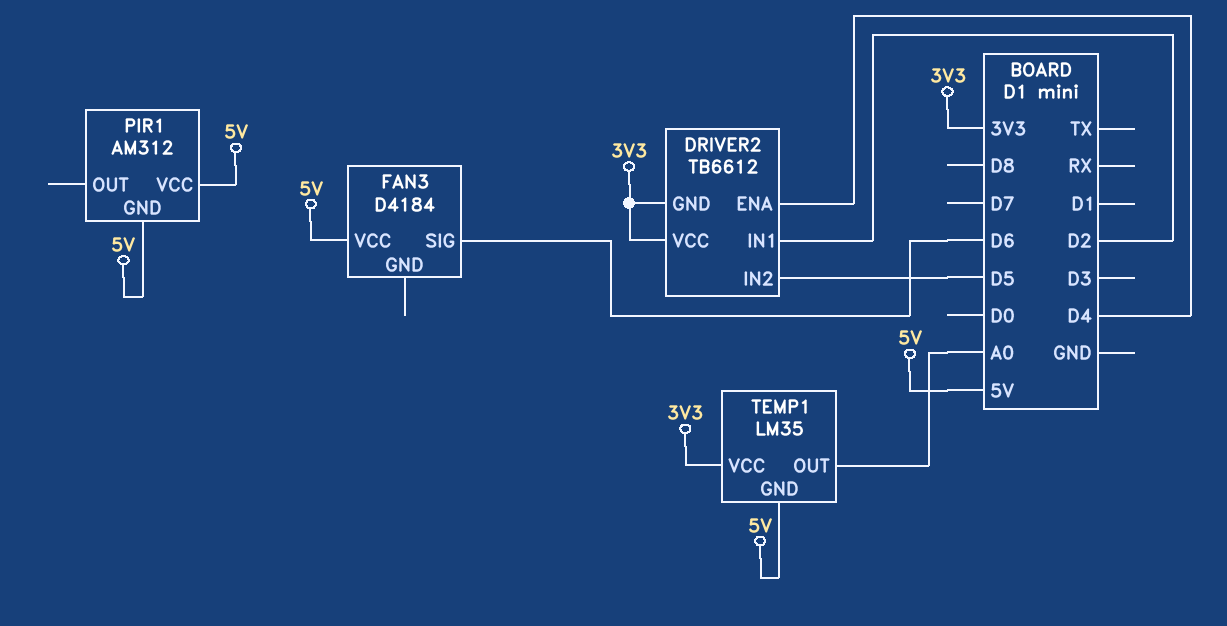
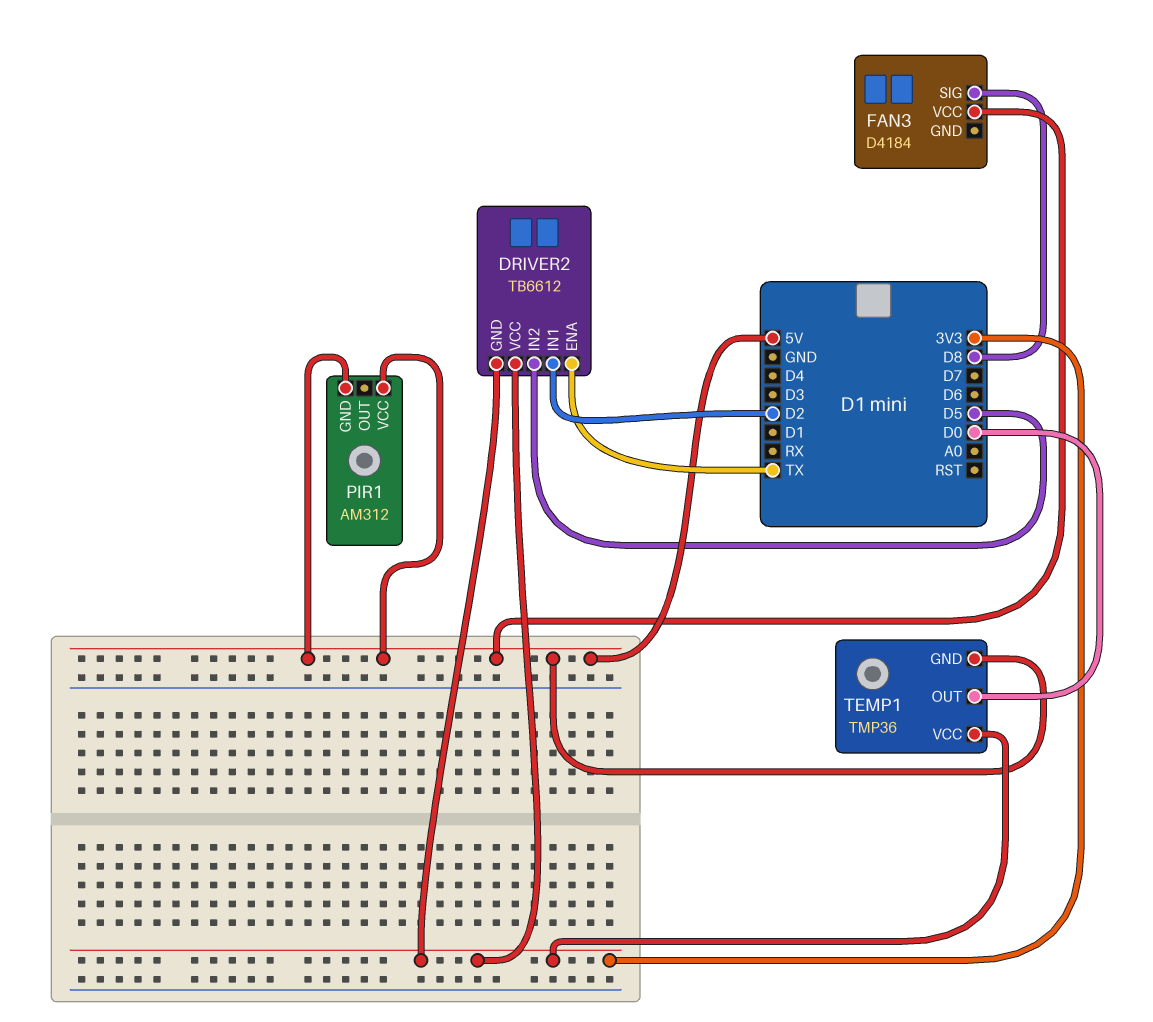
DRIVER2 pin ENA: D4 -> TX
FAN3 pin SIG: D6 -> D8
TEMP1: LM35 -> TMP36
TEMP1 pin OUT: A0 -> D0

